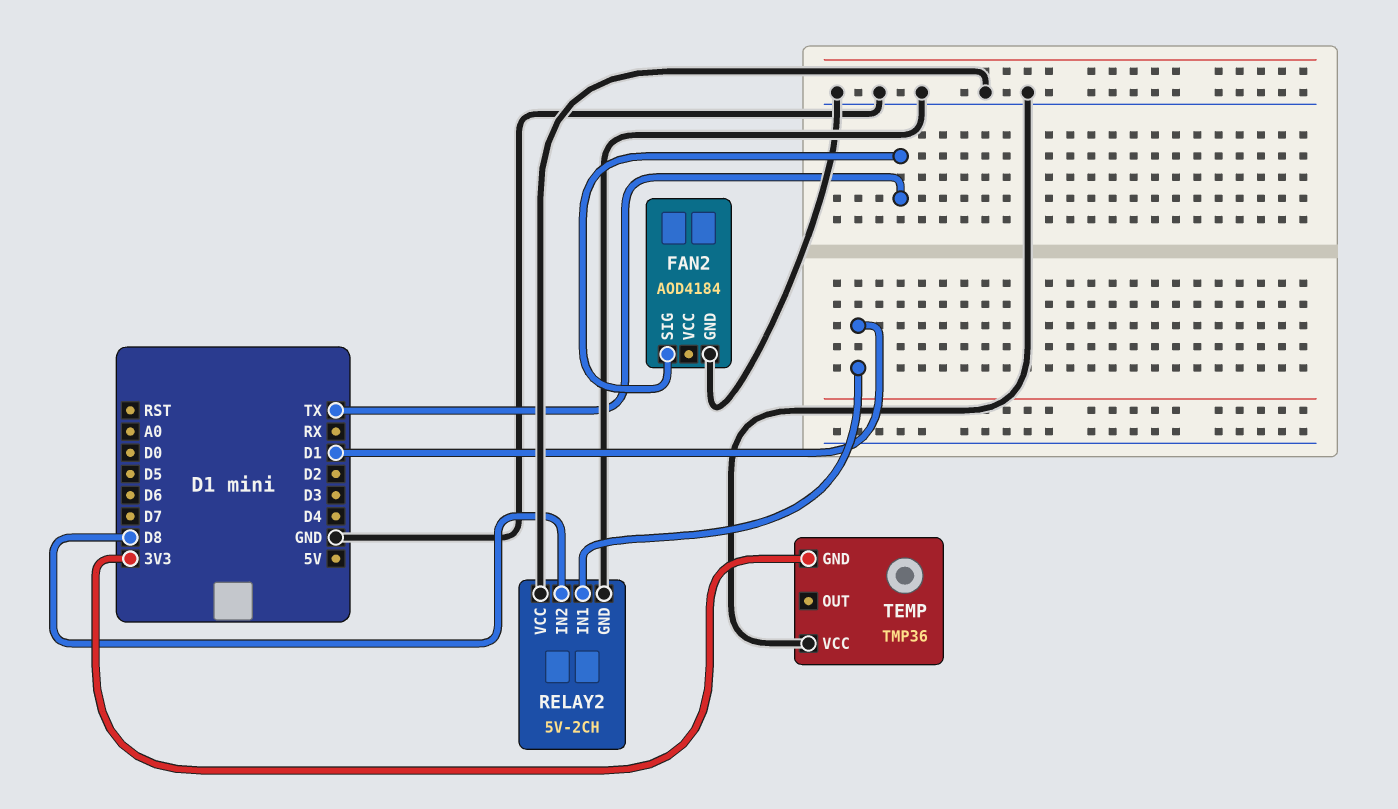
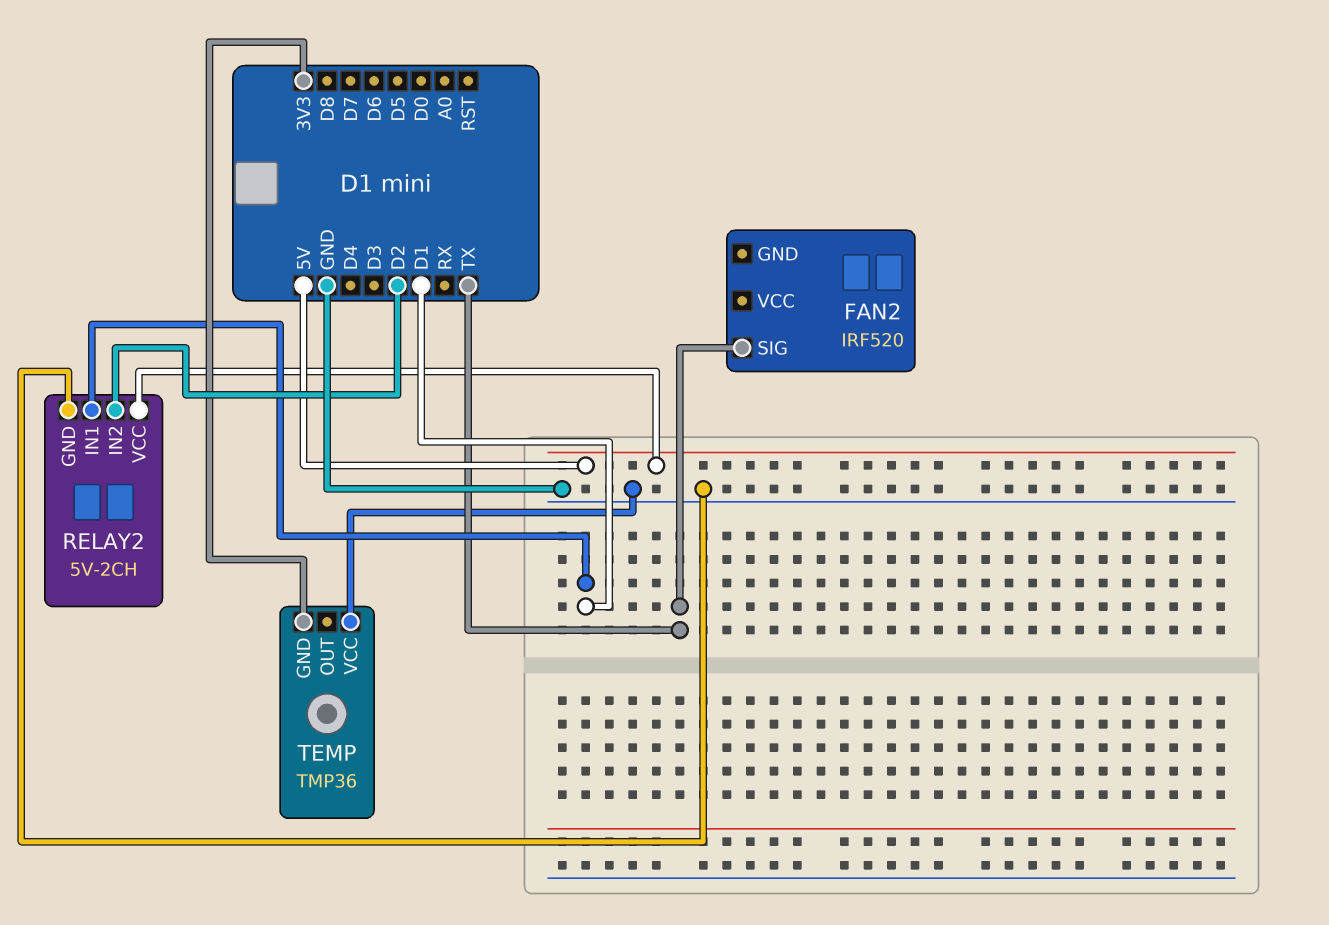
FAN2: AOD4184 -> IRF520
FAN2 pin GND: GND -> none
RELAY2 pin IN2: D8 -> D2
RELAY2 pin VCC: GND -> 5V

